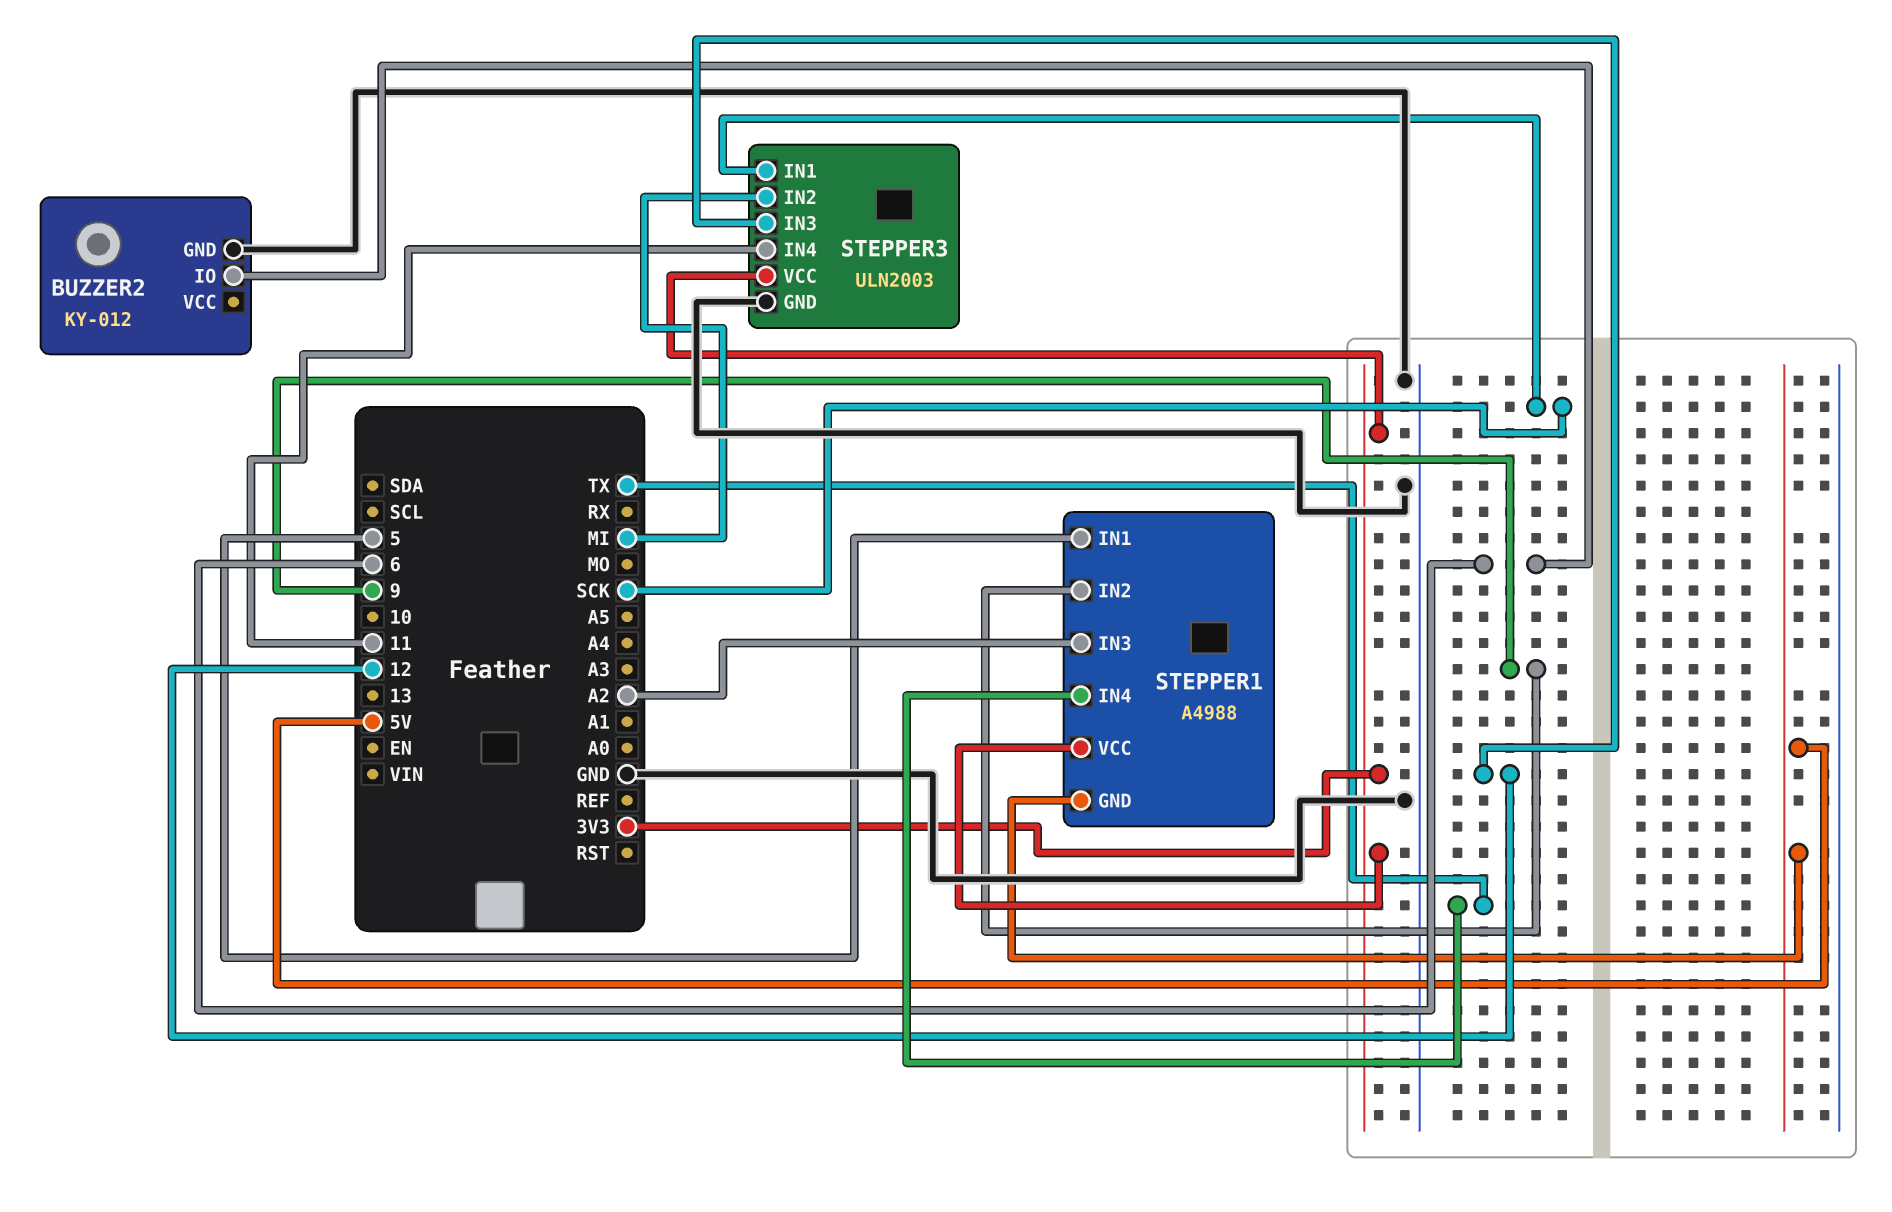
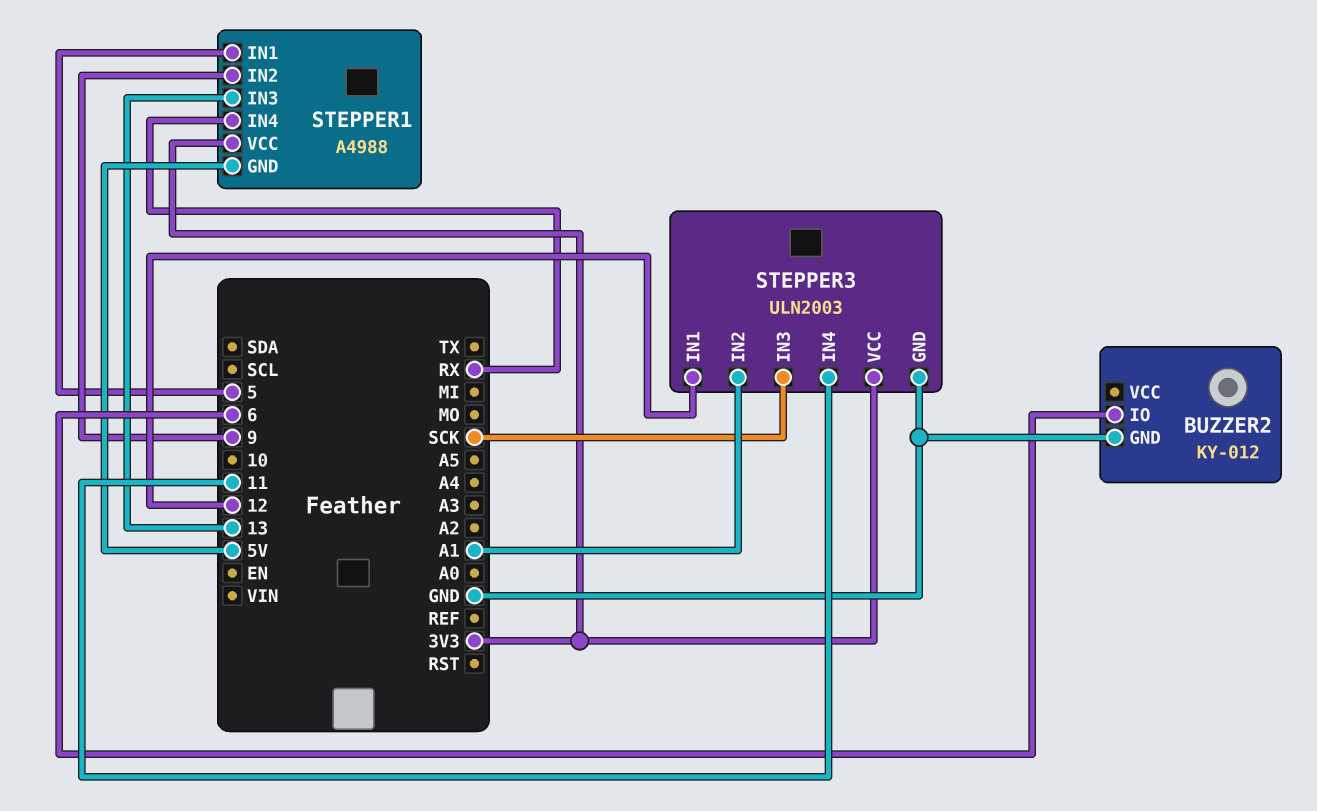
STEPPER1 pin IN3: A2 -> 13
STEPPER1 pin IN4: TX -> RX
STEPPER3 pin IN1: SCK -> 12
STEPPER3 pin IN2: MI -> A1
STEPPER3 pin IN3: 12 -> SCK

